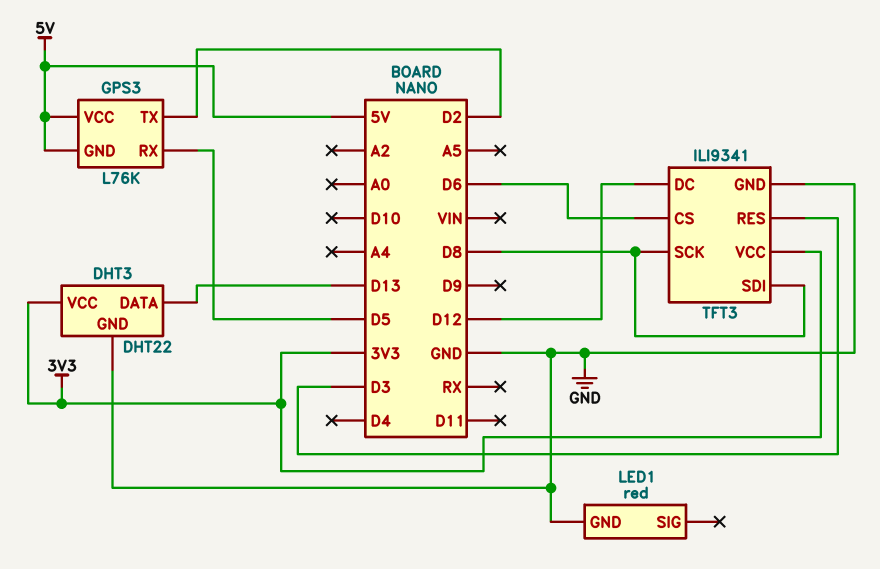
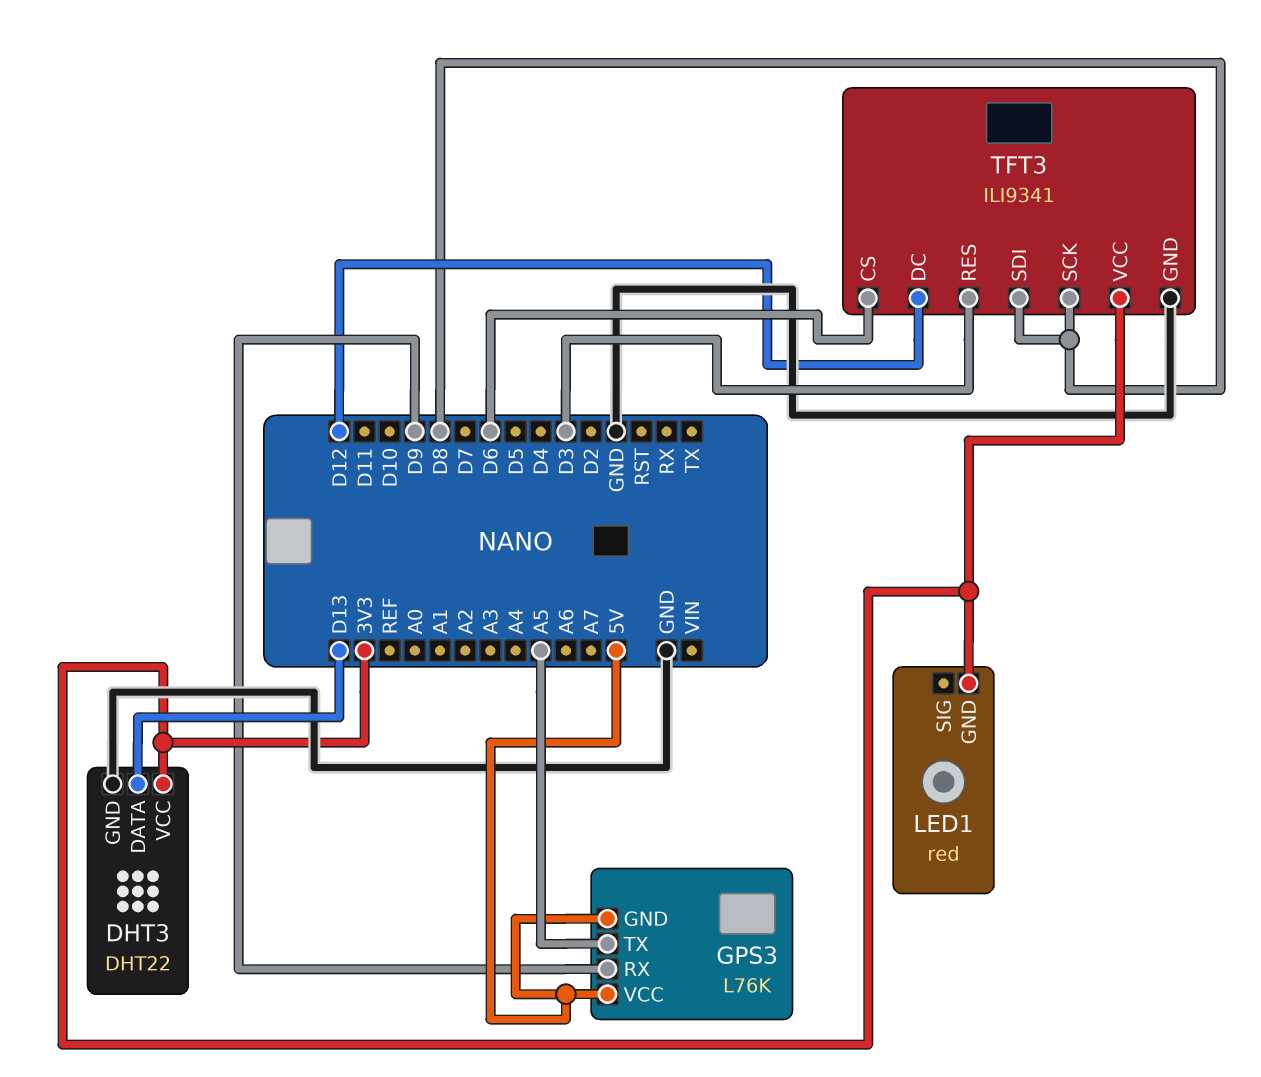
GPS3 pin RX: D5 -> D9
GPS3 pin TX: D2 -> A5
LED1 pin GND: GND -> 3V3

